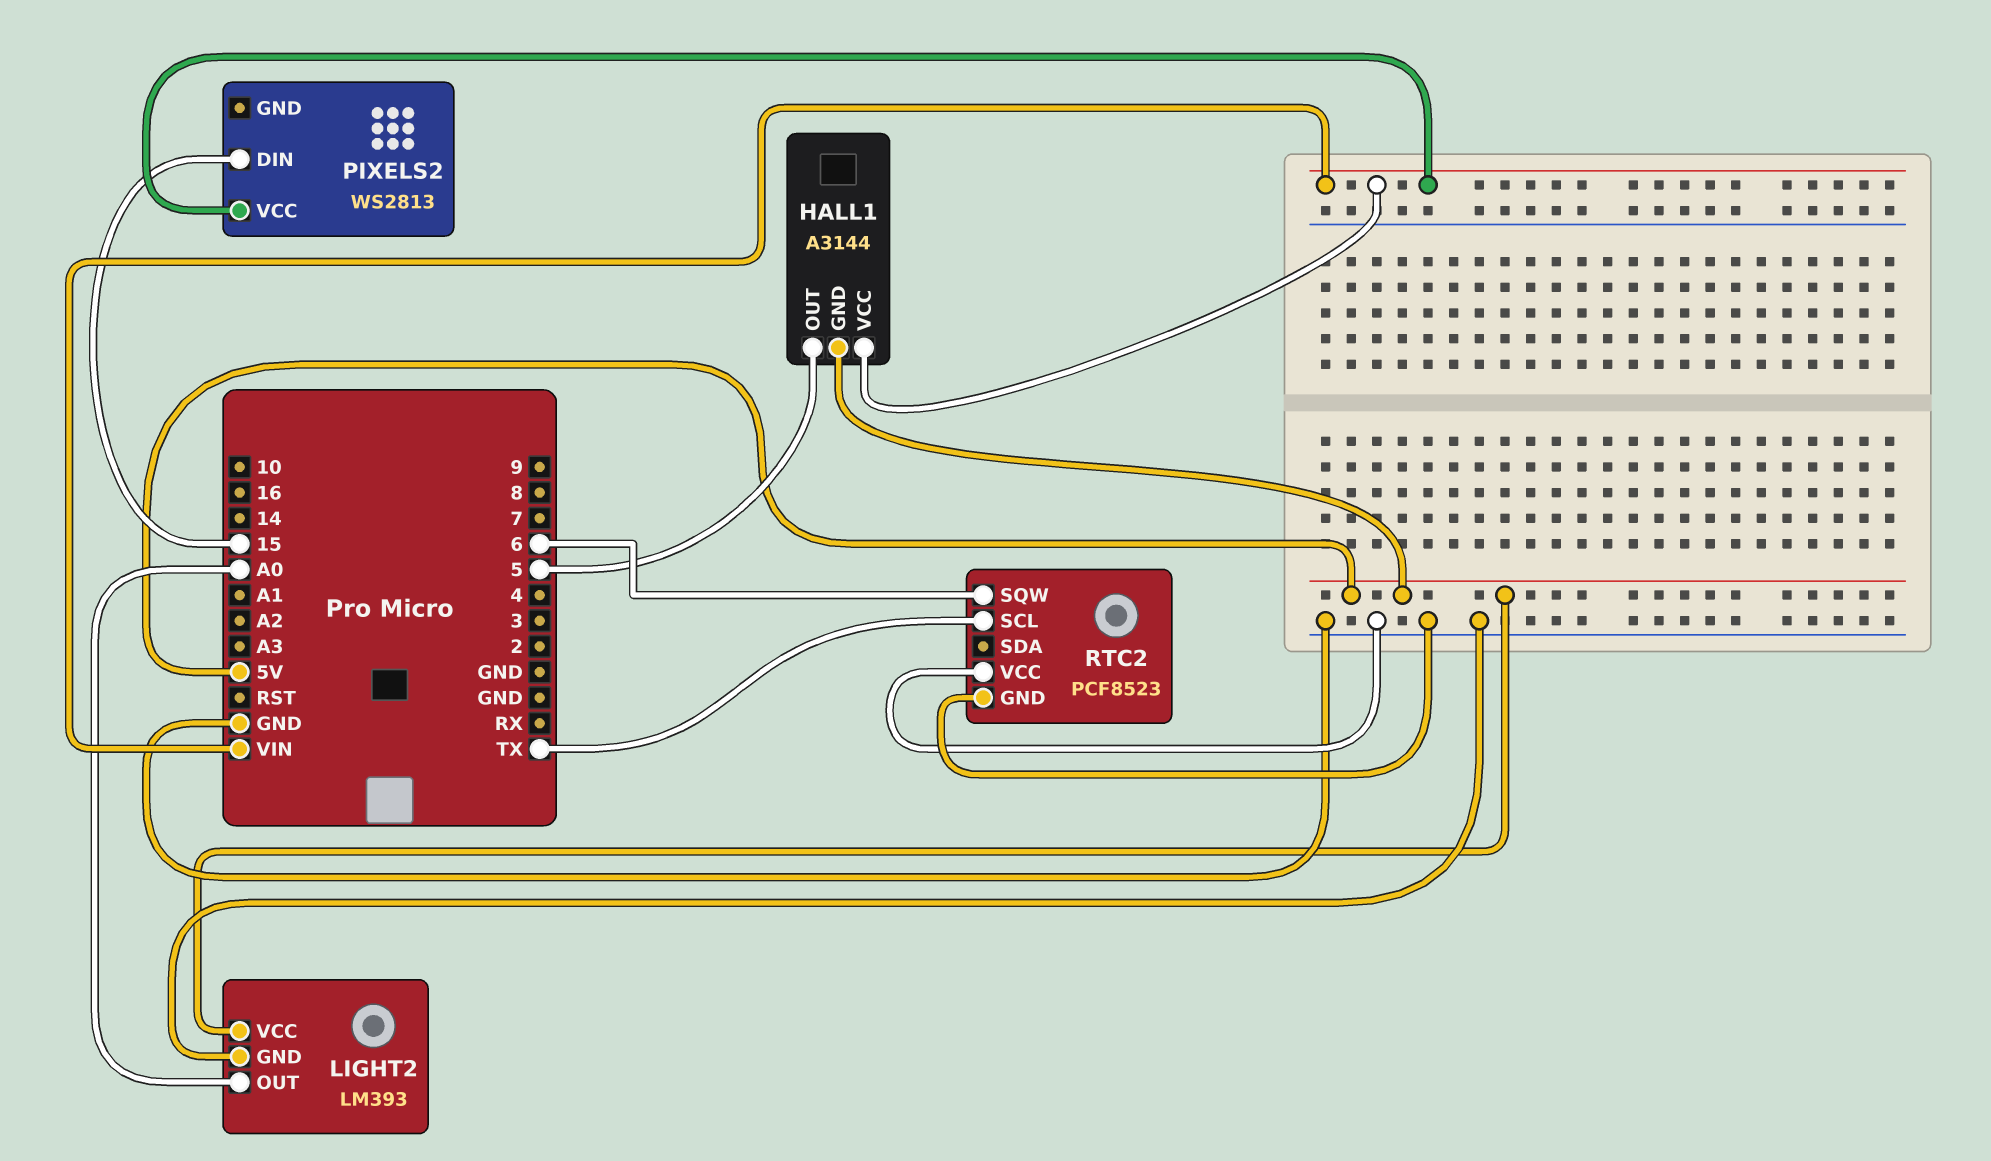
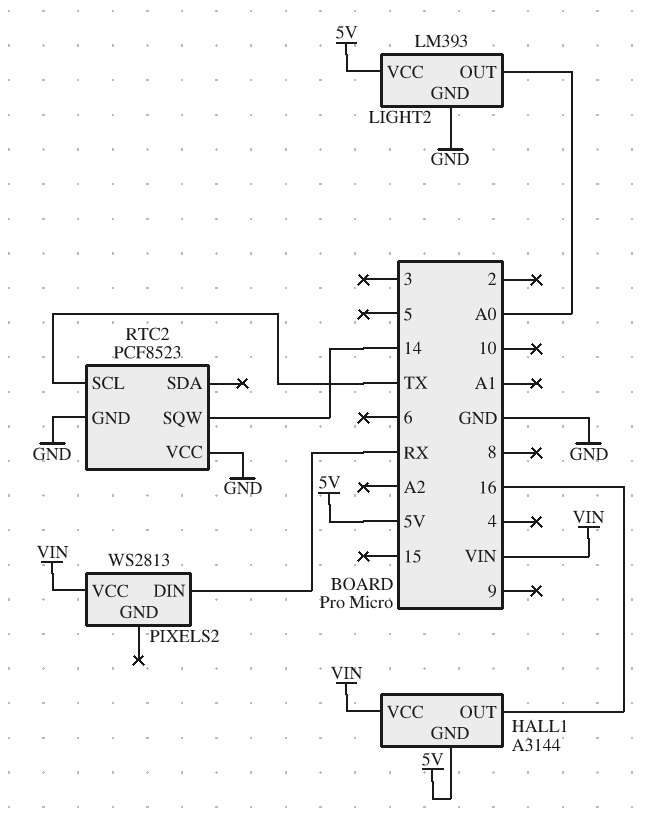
HALL1 pin OUT: 5 -> 16
PIXELS2 pin DIN: 15 -> RX
RTC2 pin SQW: 6 -> 14

